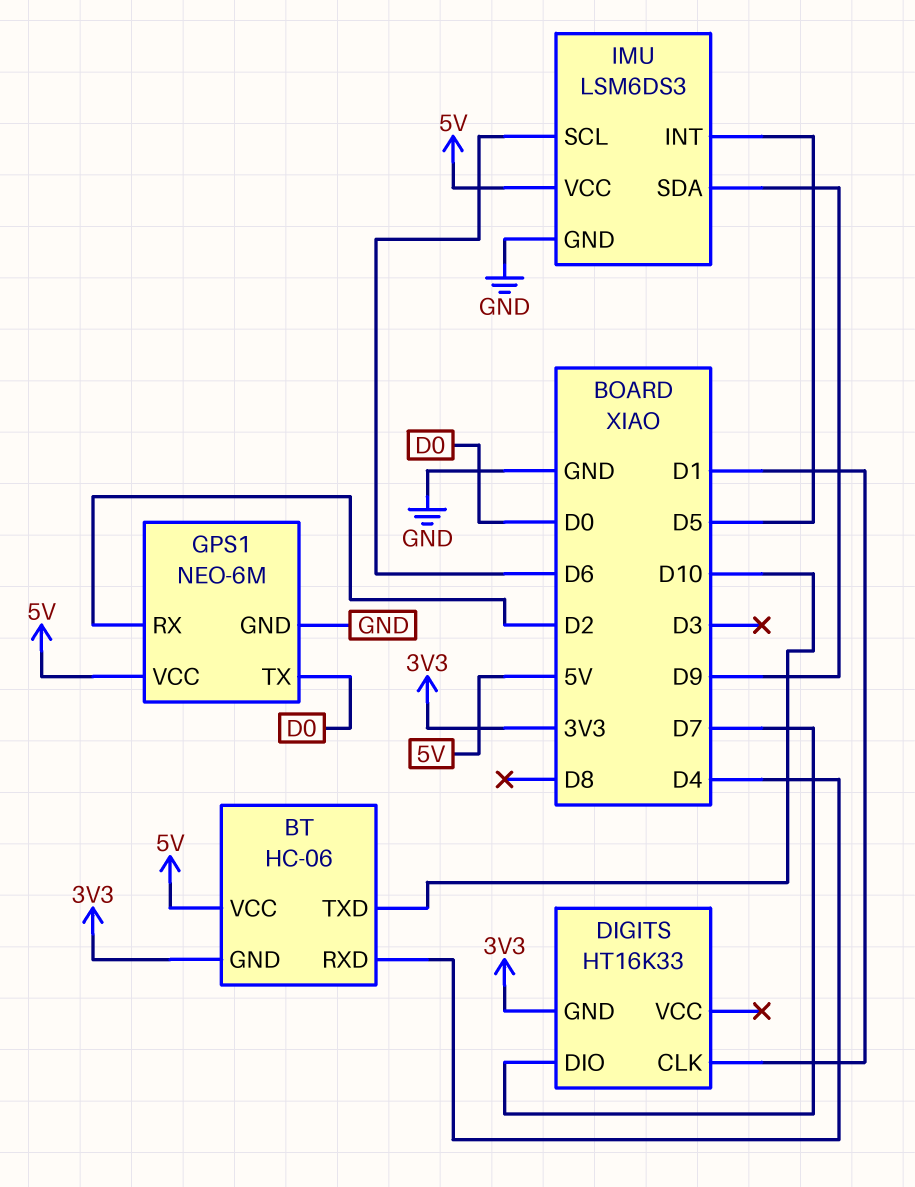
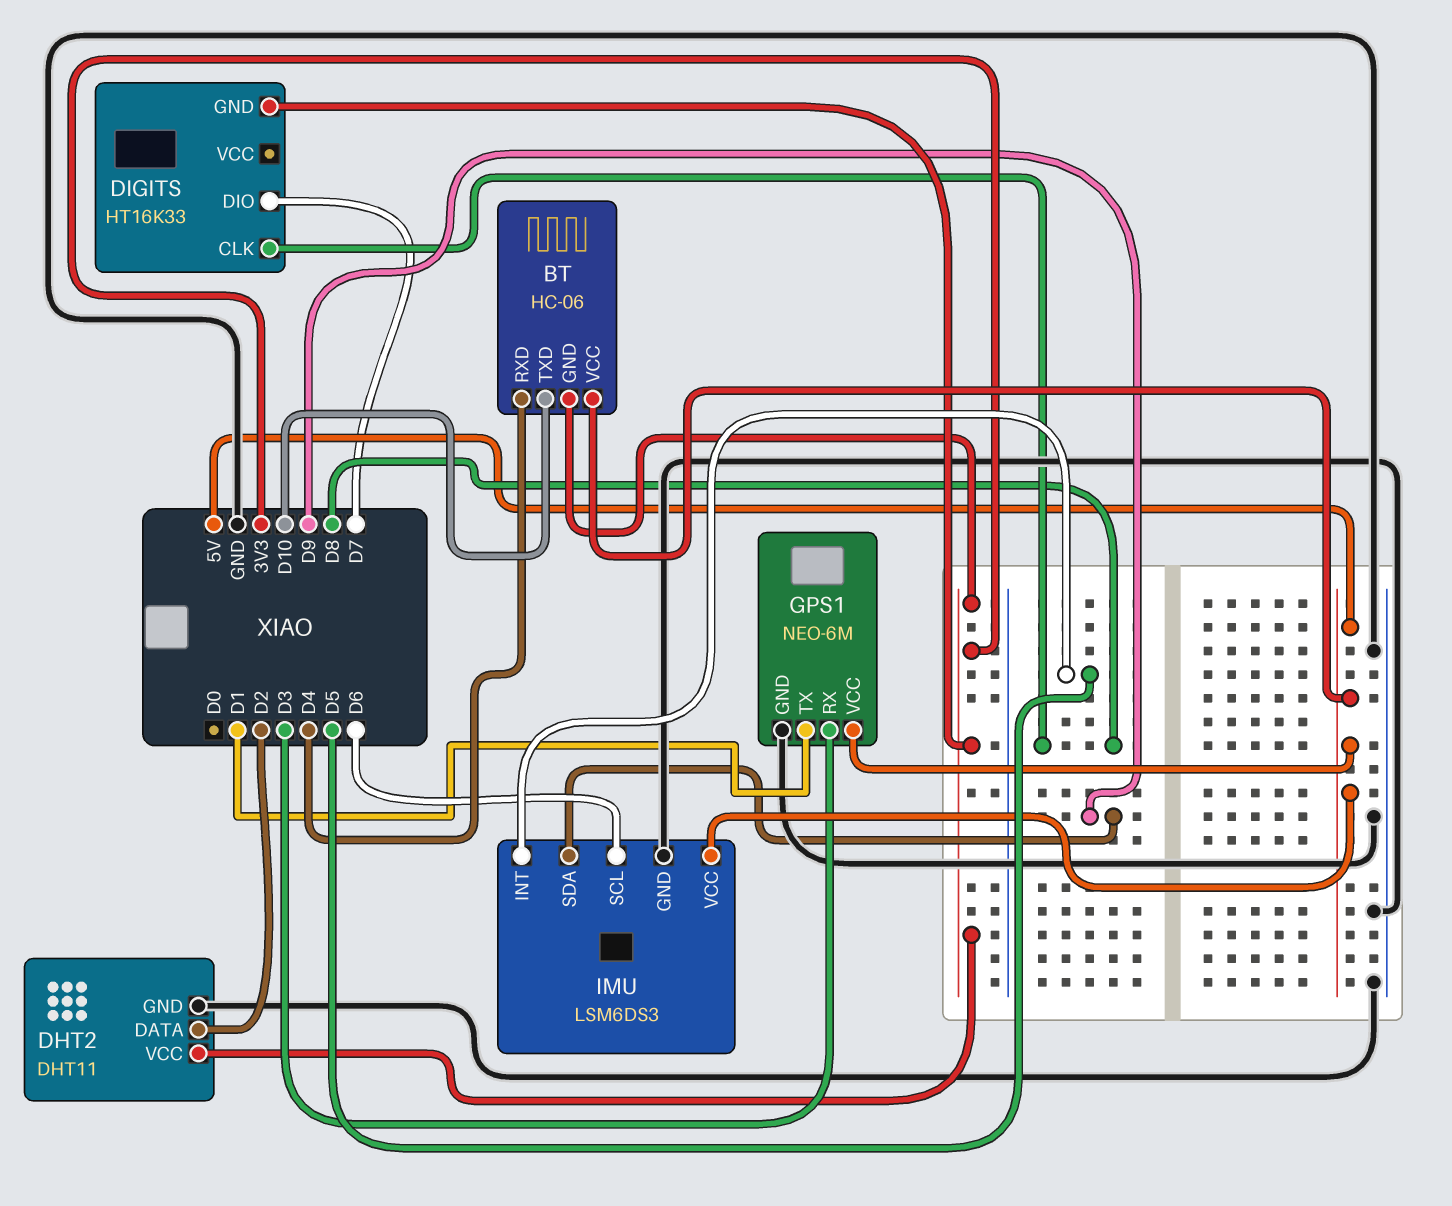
DHT2: none -> DHT11
DHT2 pin DATA: none -> D2
DHT2 pin GND: none -> GND
DHT2 pin VCC: none -> 3V3
DIGITS pin CLK: D1 -> D8
GPS1 pin RX: D2 -> D3
GPS1 pin TX: D0 -> D1

